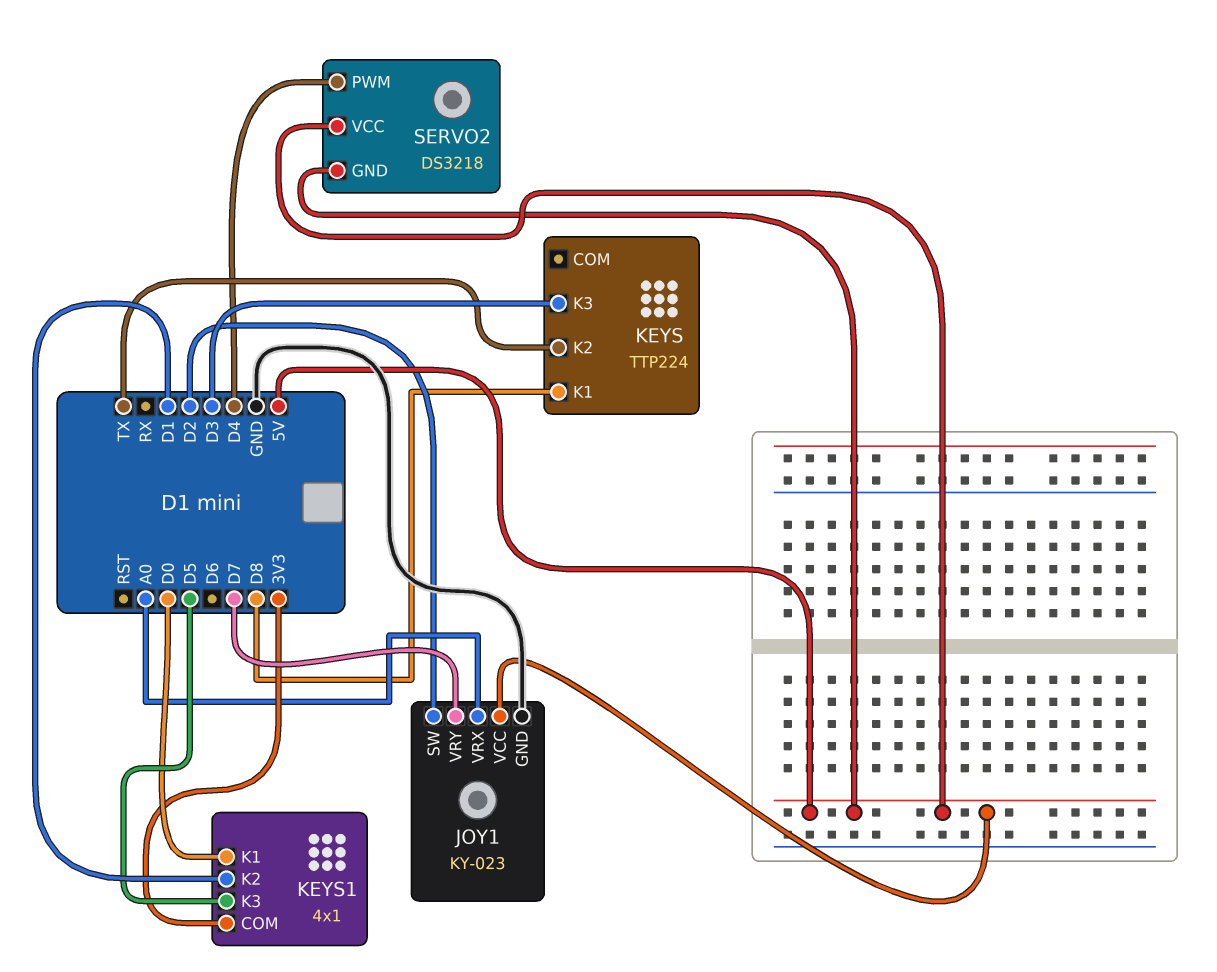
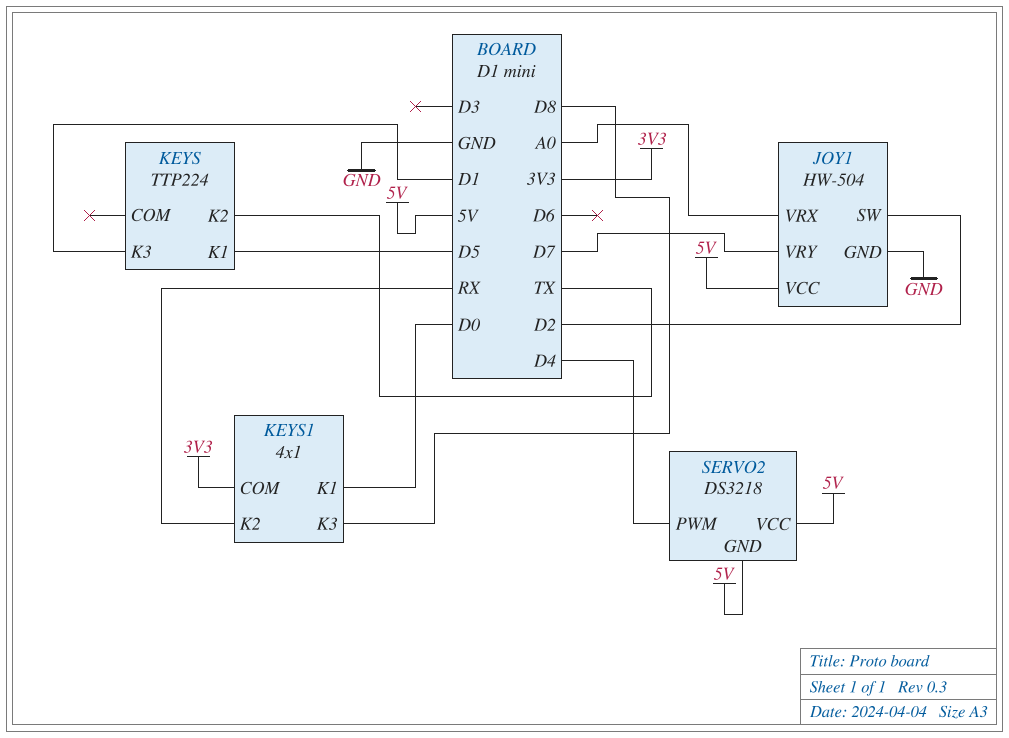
JOY1: KY-023 -> HW-504
KEYS pin K1: D8 -> D5
KEYS pin K3: D3 -> D1
KEYS1 pin K2: D1 -> RX
KEYS1 pin K3: D5 -> D8

